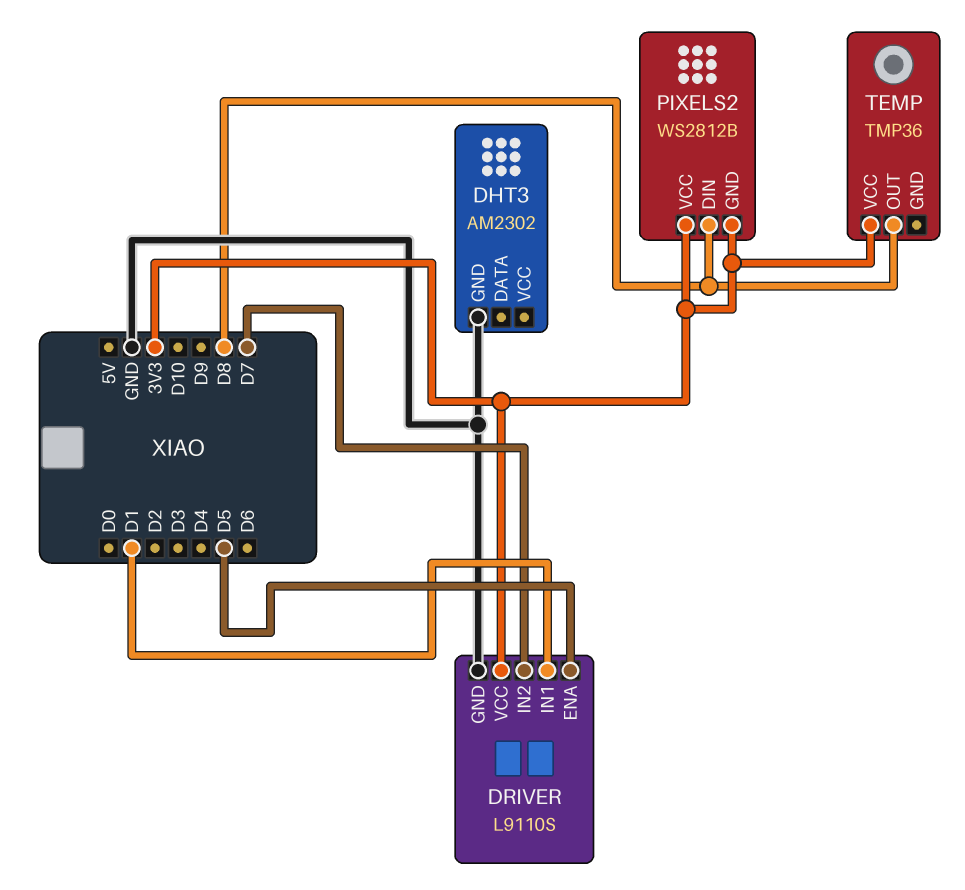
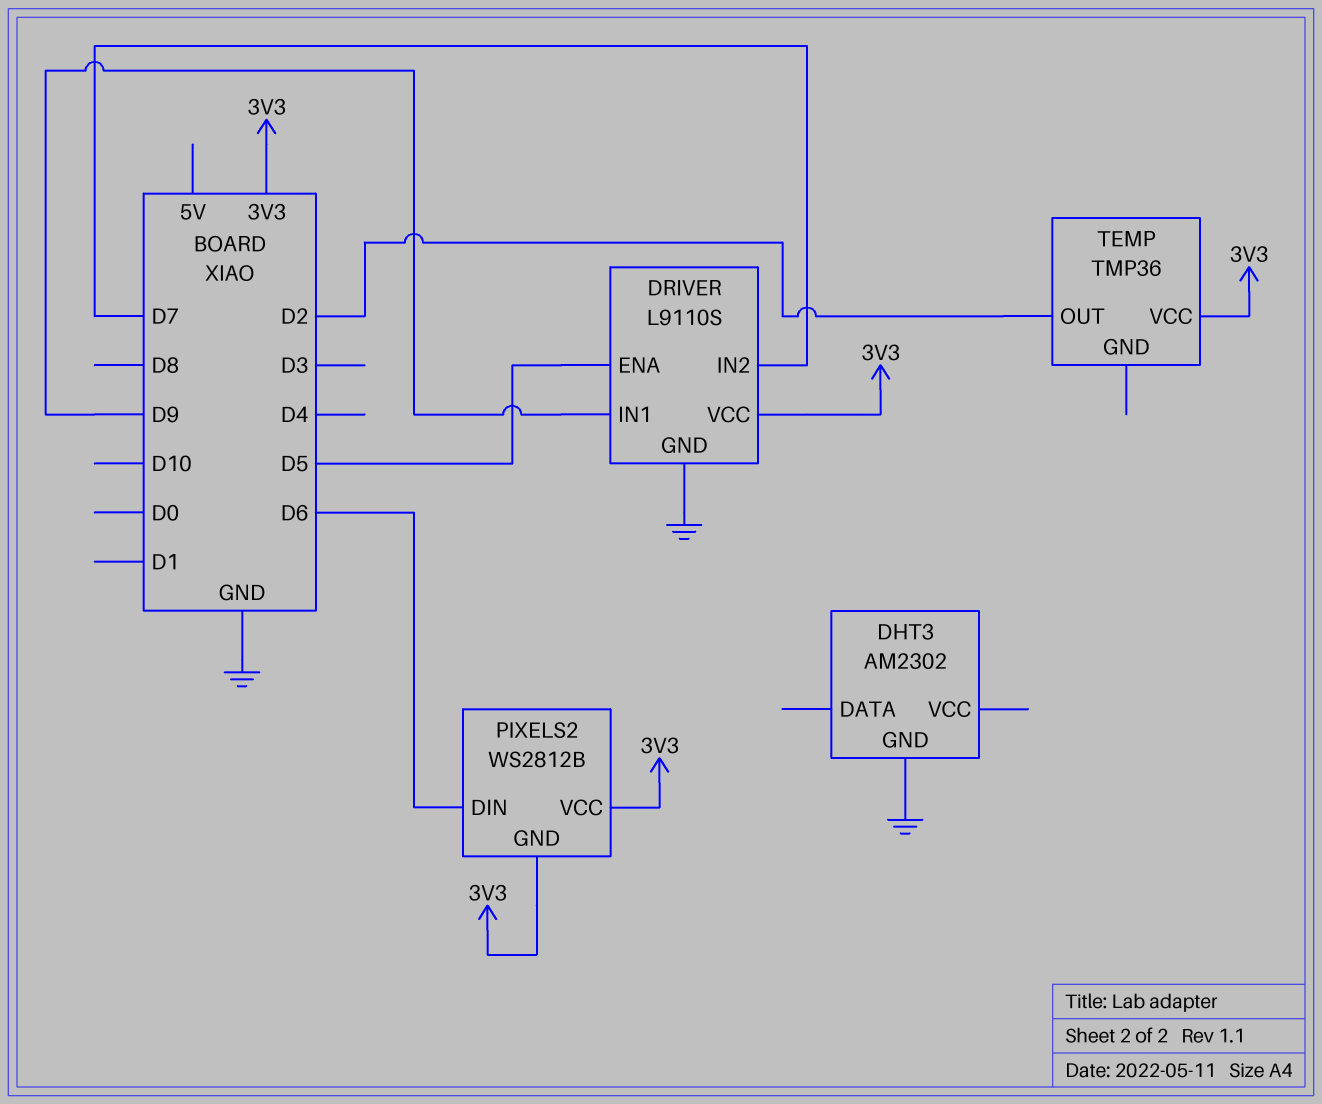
DRIVER pin IN1: D1 -> D9
PIXELS2 pin DIN: D8 -> D6
TEMP pin OUT: D8 -> D2

